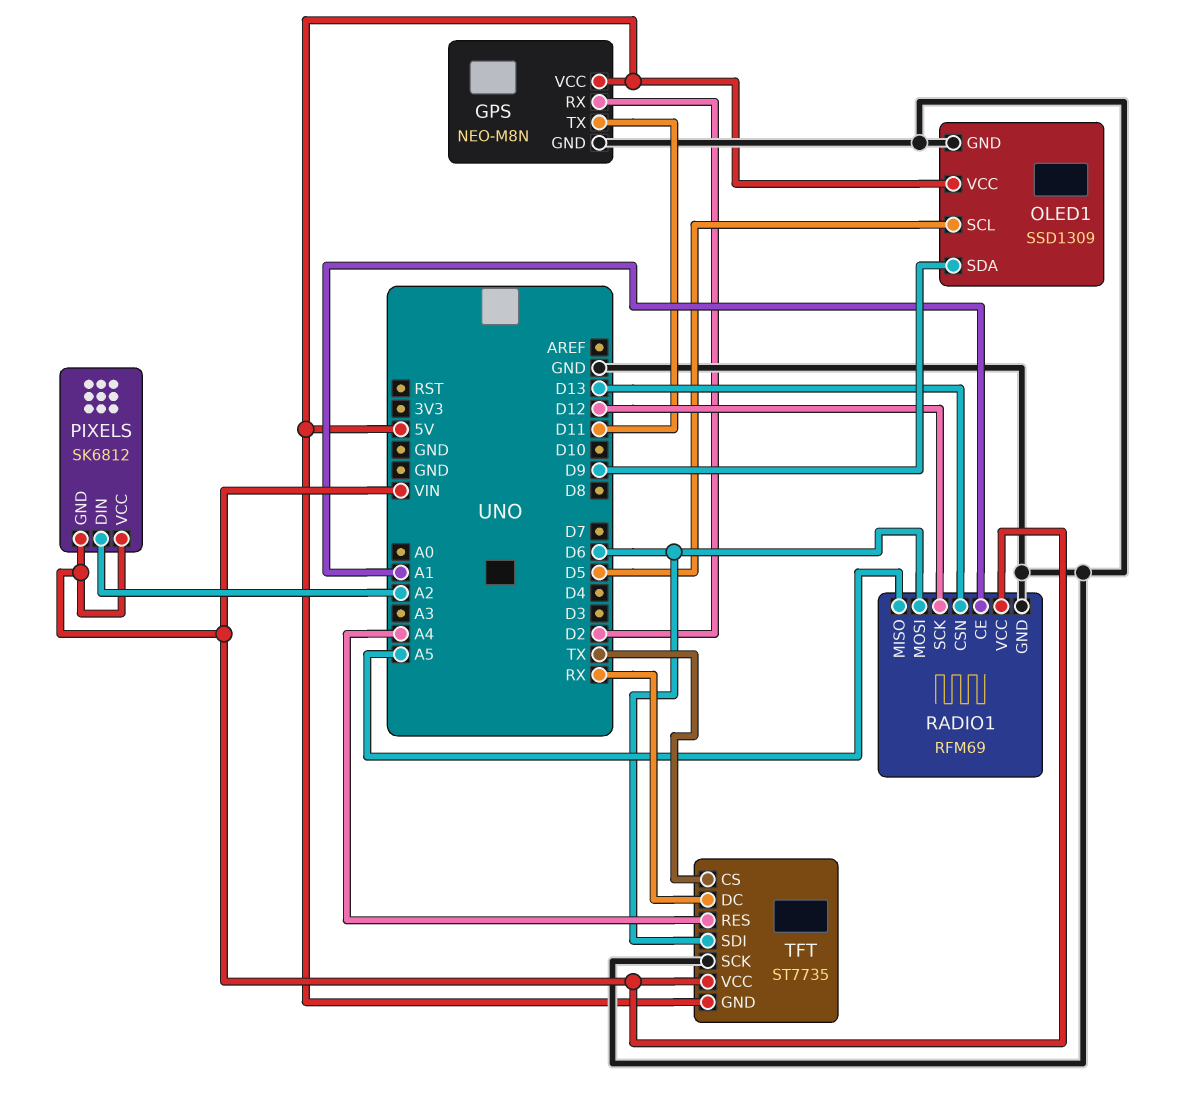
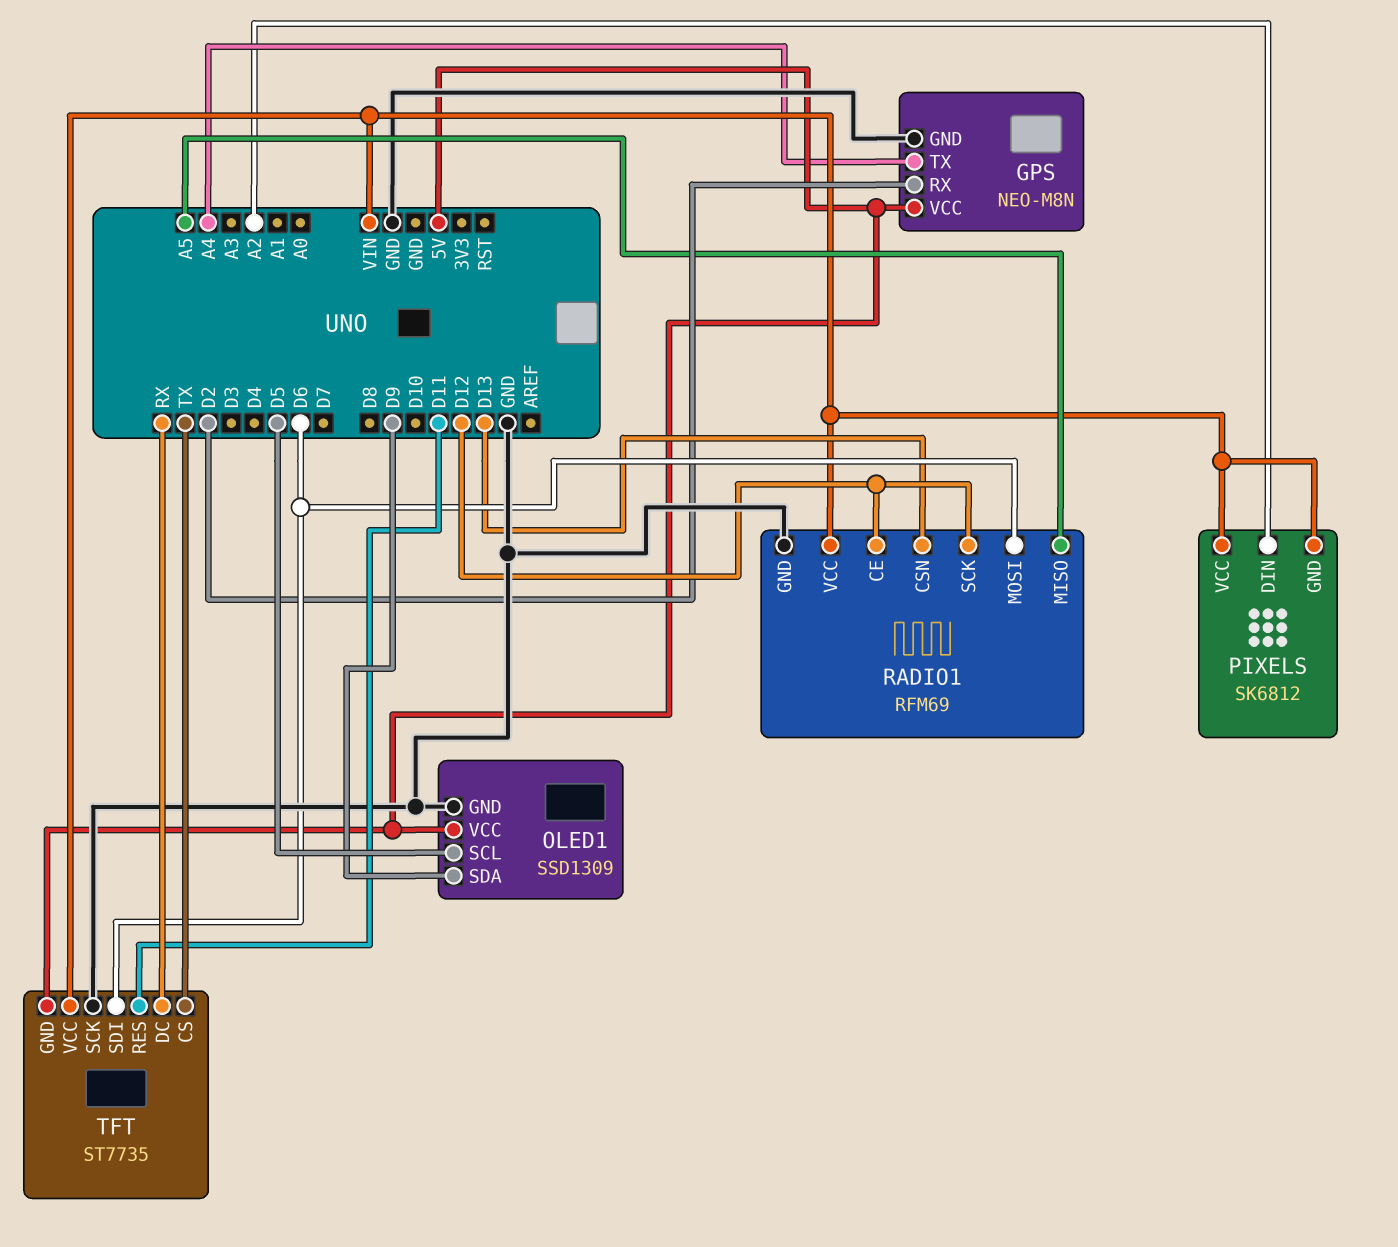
GPS pin TX: D11 -> A4
RADIO1 pin CE: A1 -> D12
TFT pin RES: A4 -> D11

